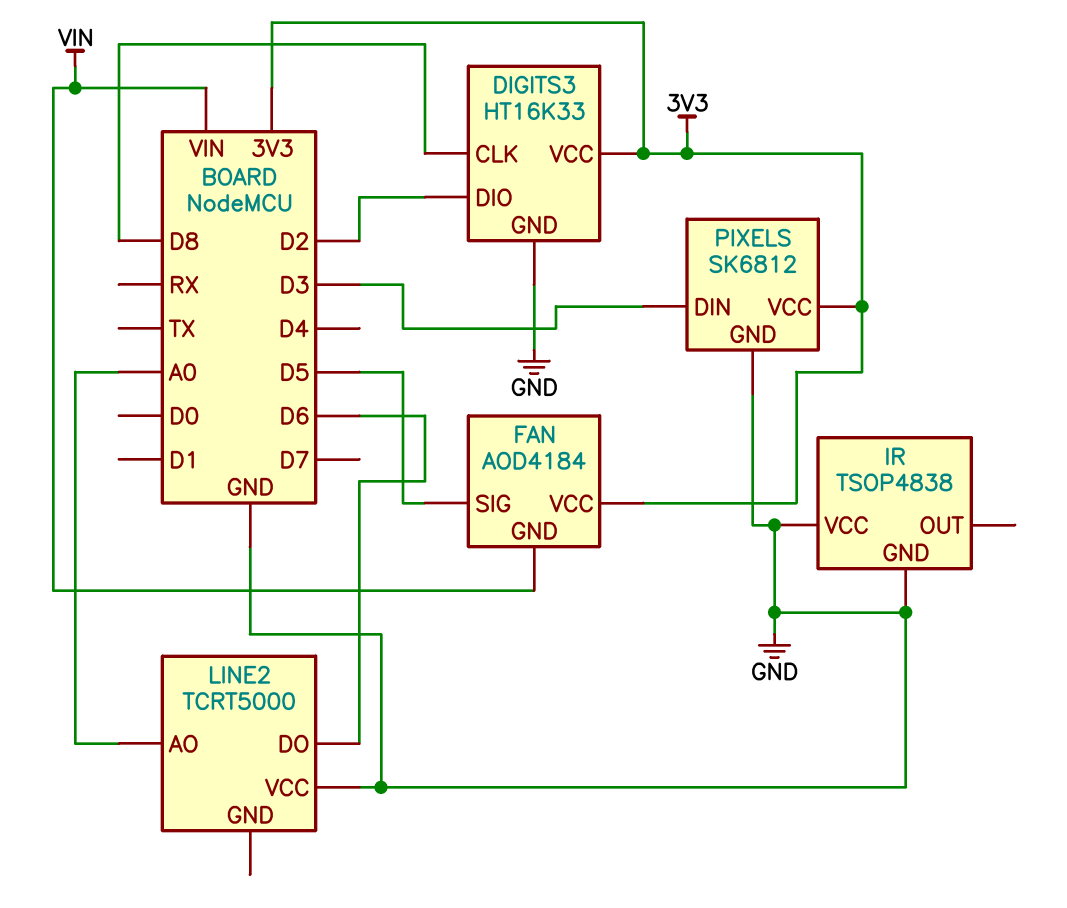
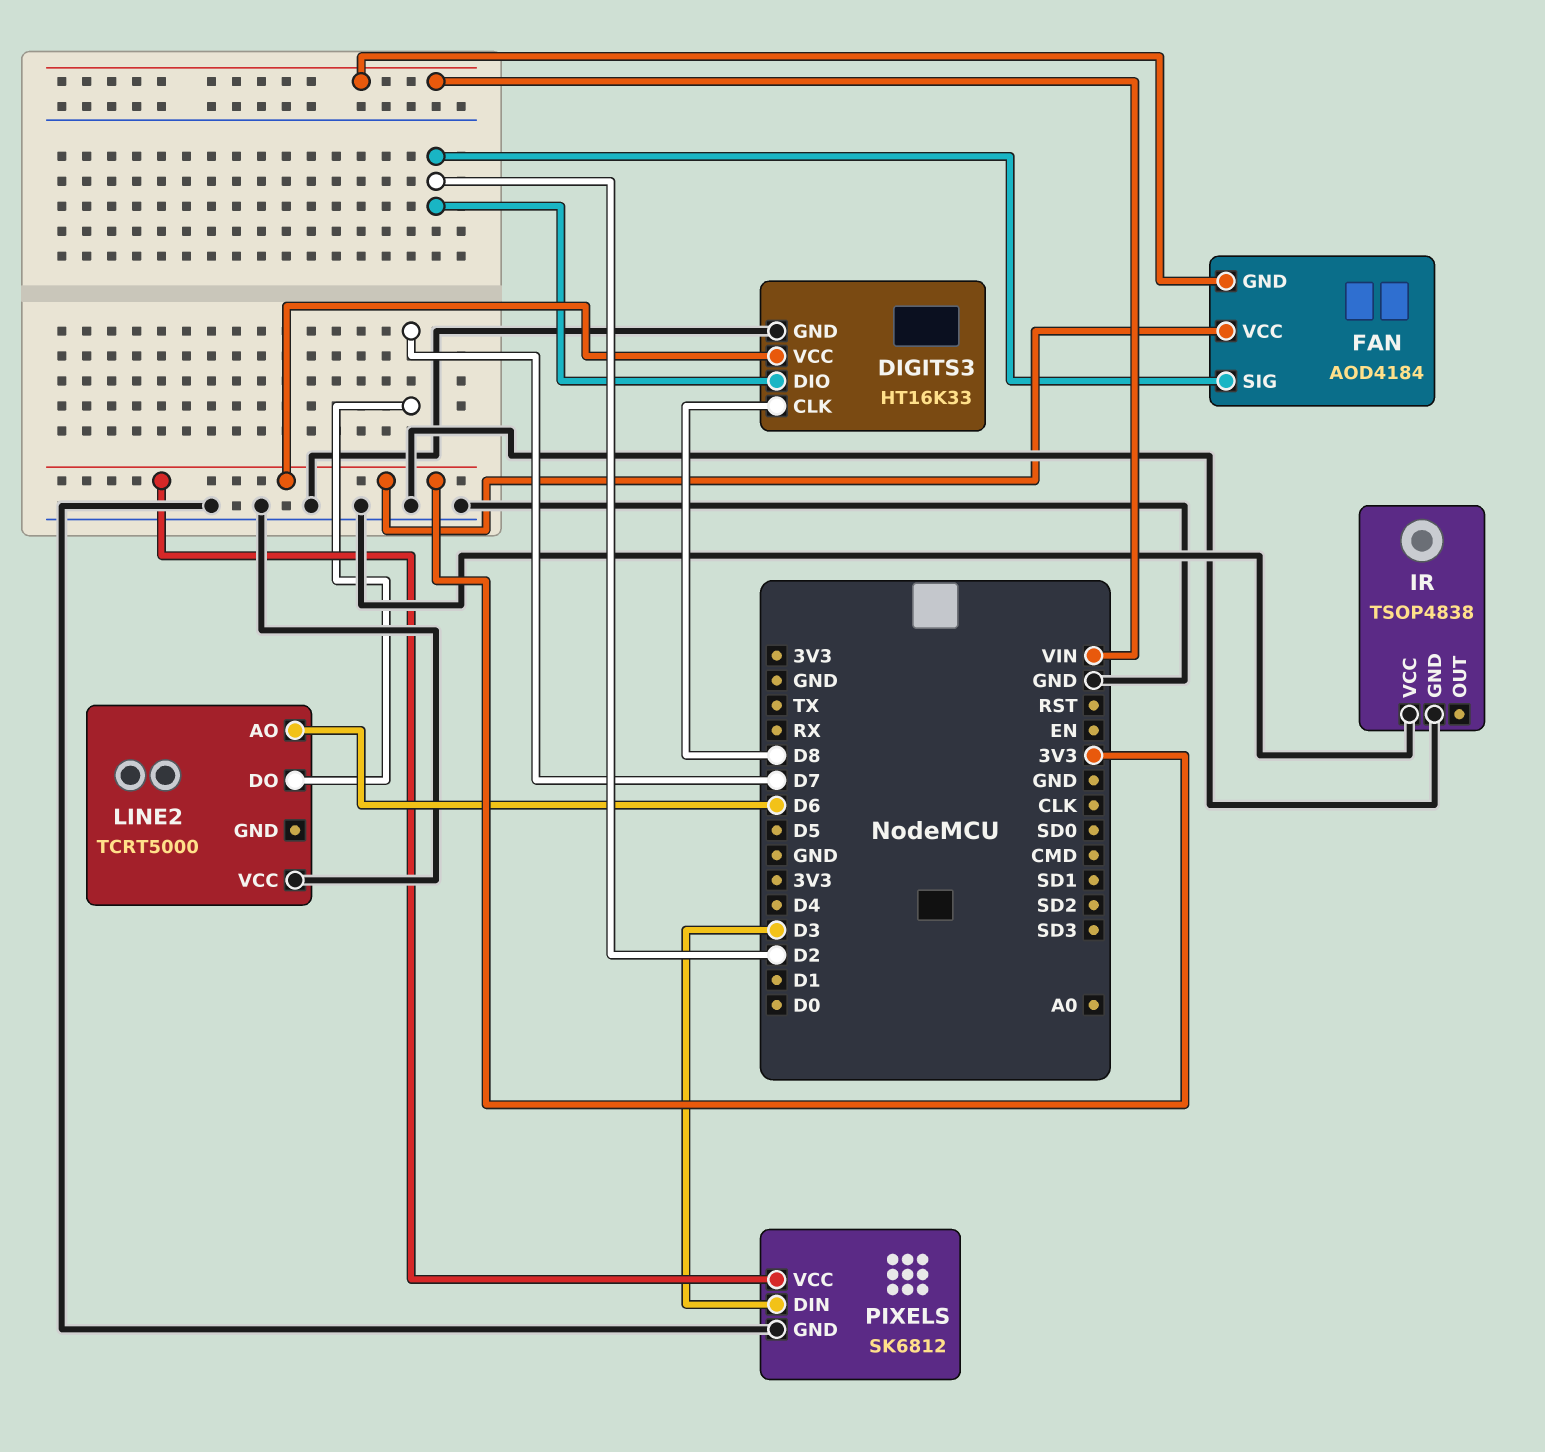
FAN pin SIG: D5 -> D2
LINE2 pin AO: A0 -> D6
LINE2 pin DO: D6 -> D7

